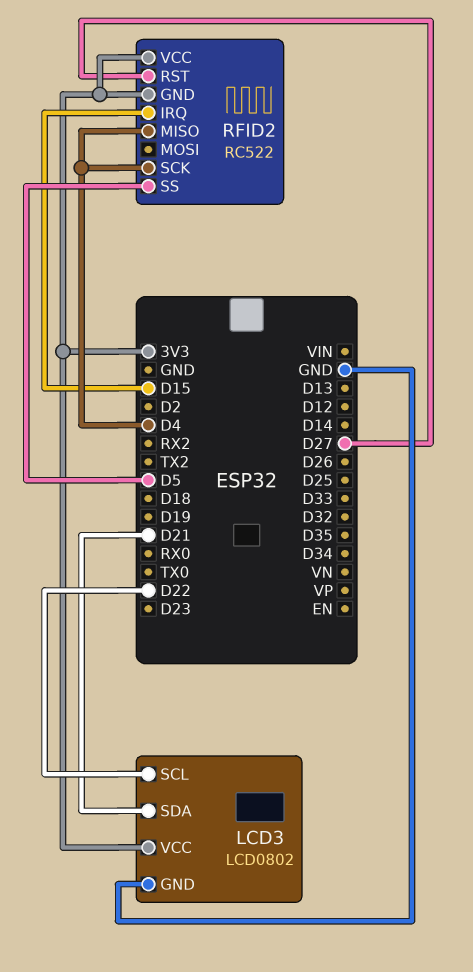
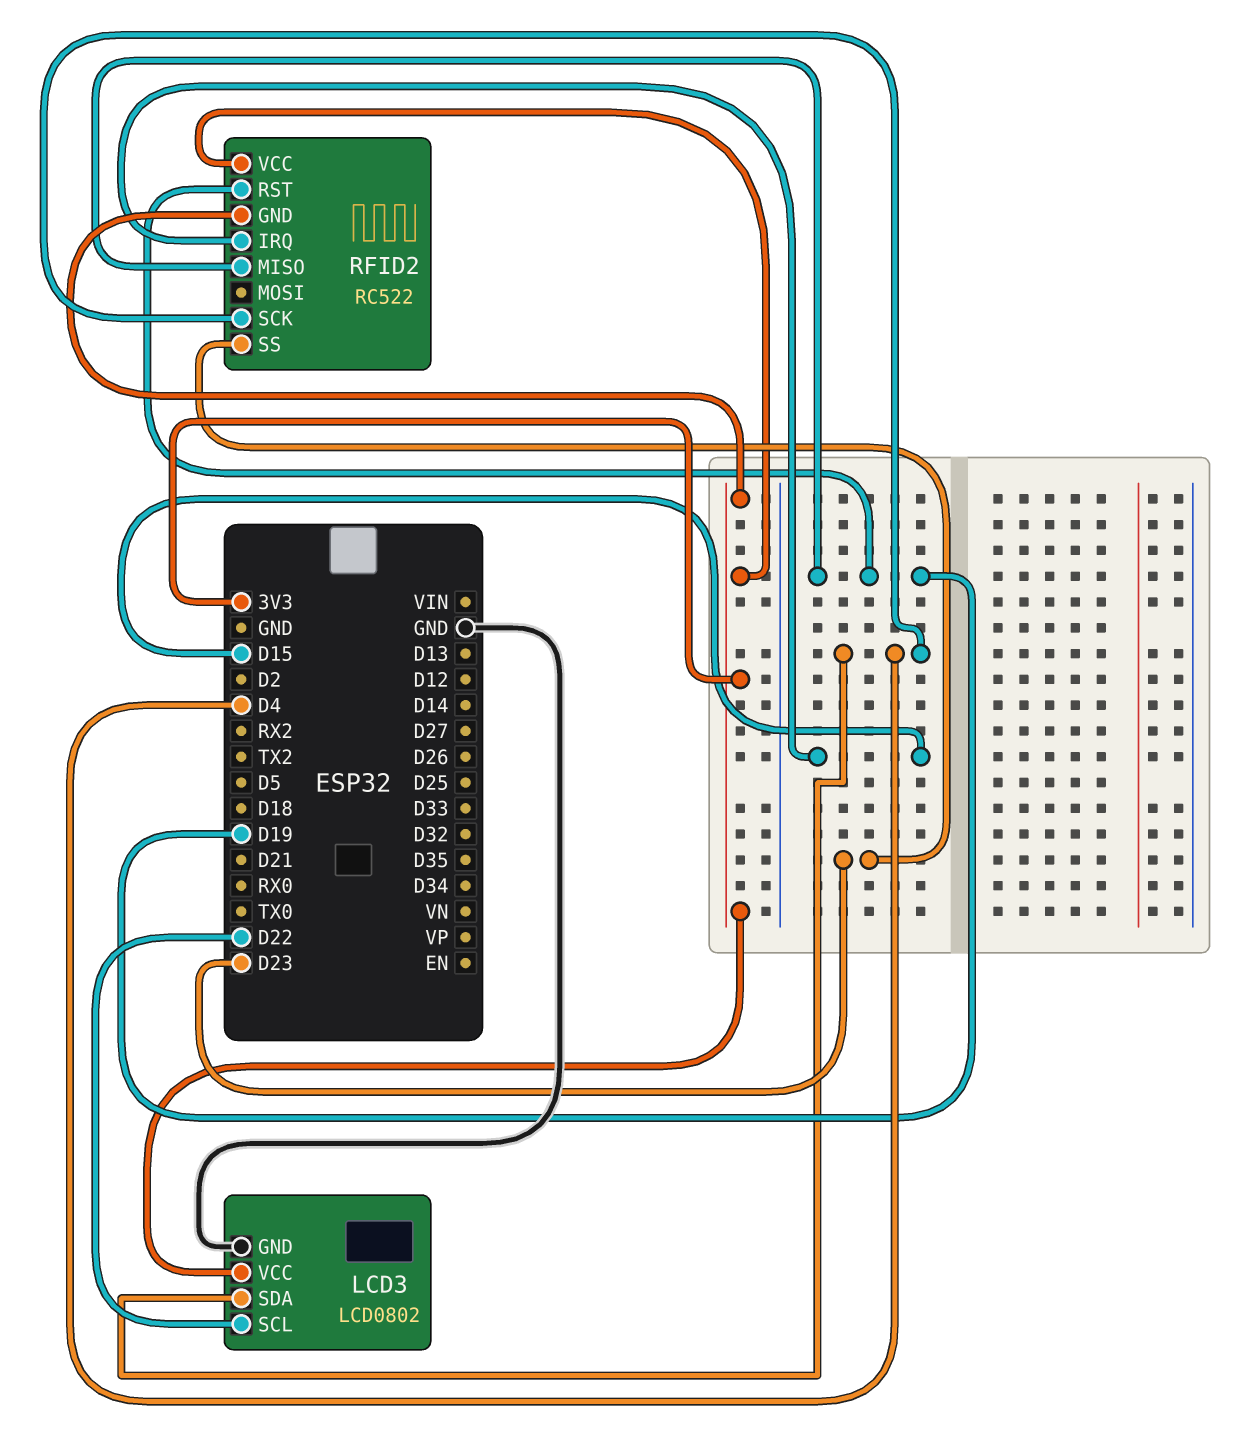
LCD3 pin SDA: D21 -> D4
RFID2 pin MISO: D4 -> D19
RFID2 pin RST: D27 -> D19
RFID2 pin SS: D5 -> D23

